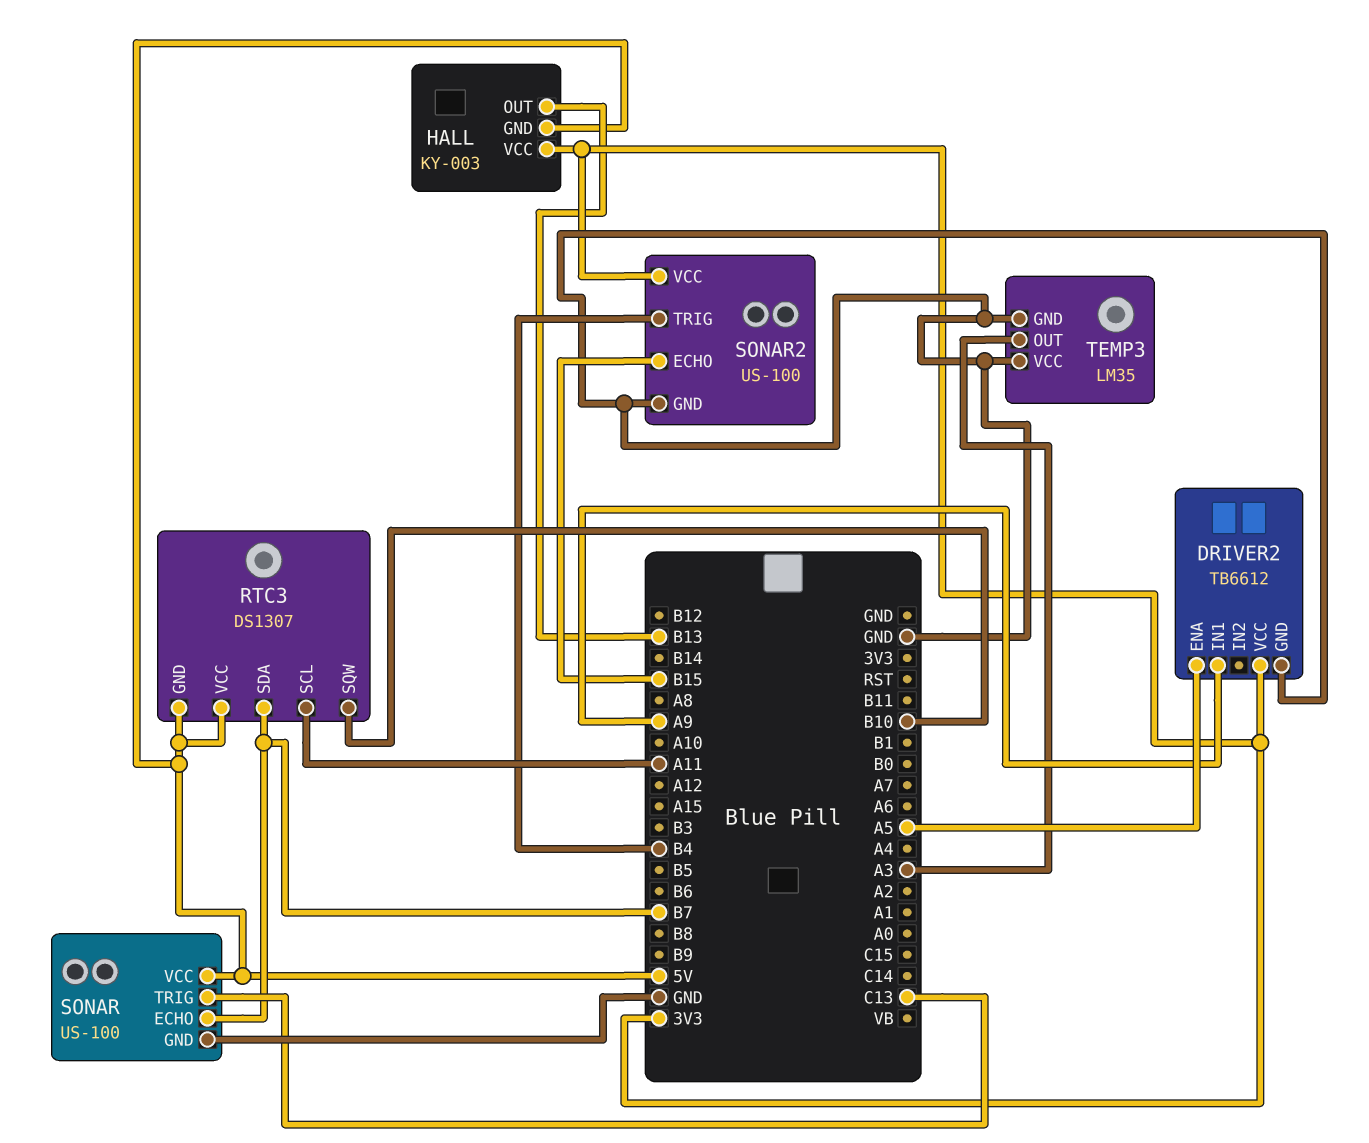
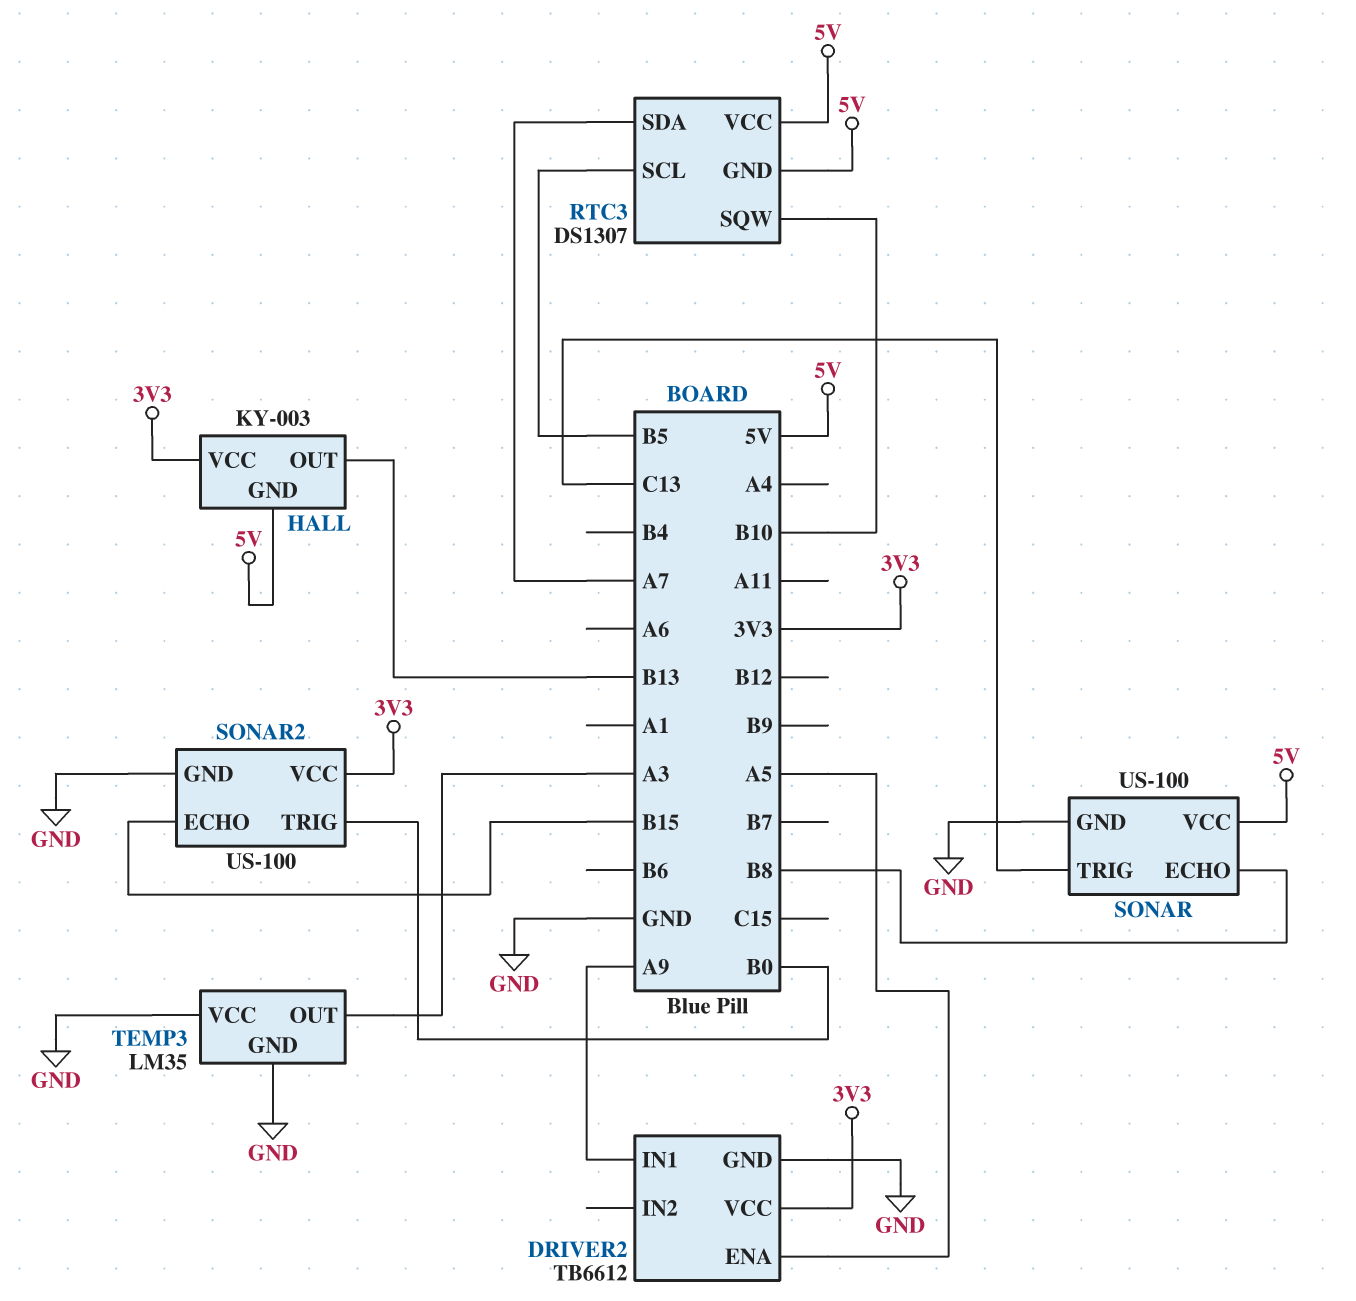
RTC3 pin SCL: A11 -> B5
RTC3 pin SDA: B7 -> A7
SONAR pin ECHO: B7 -> B8
SONAR2 pin TRIG: B4 -> B0

